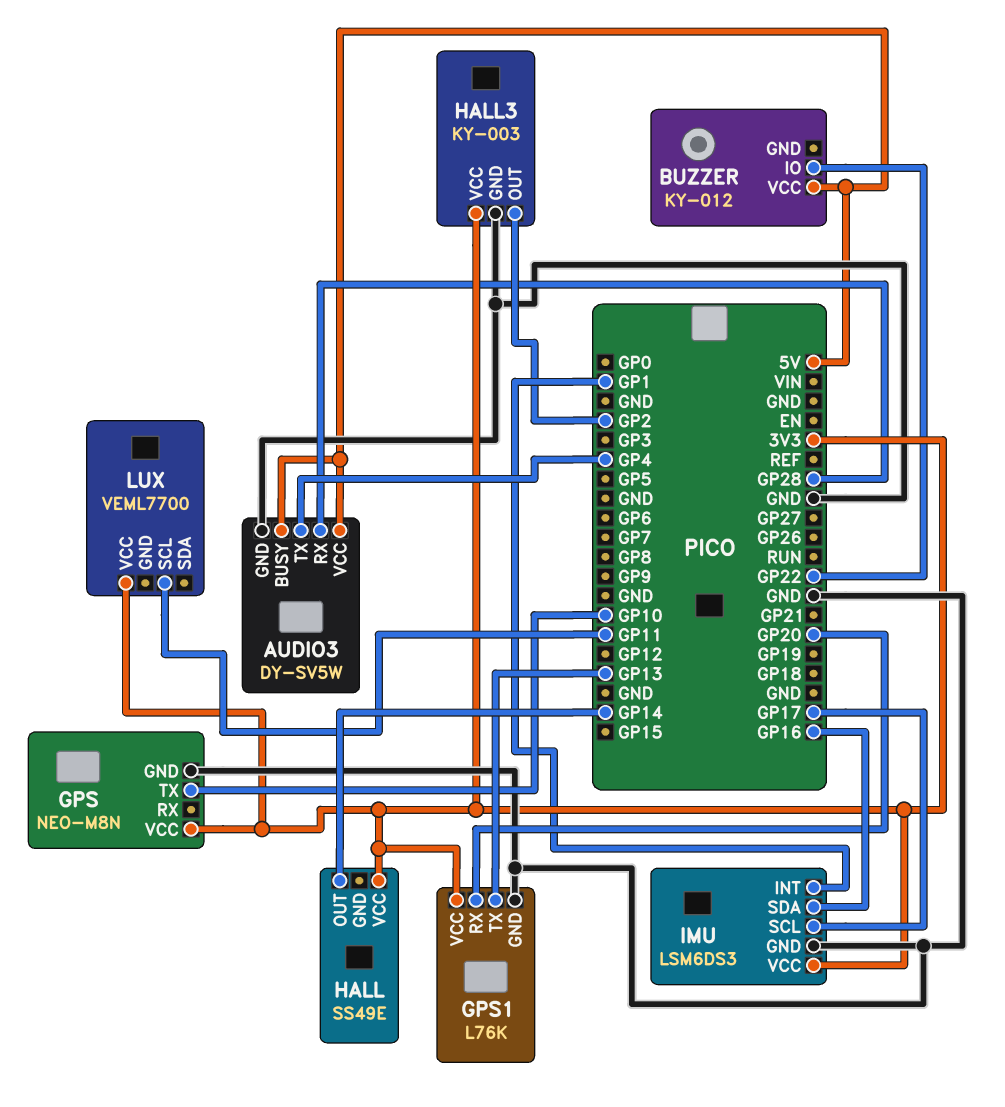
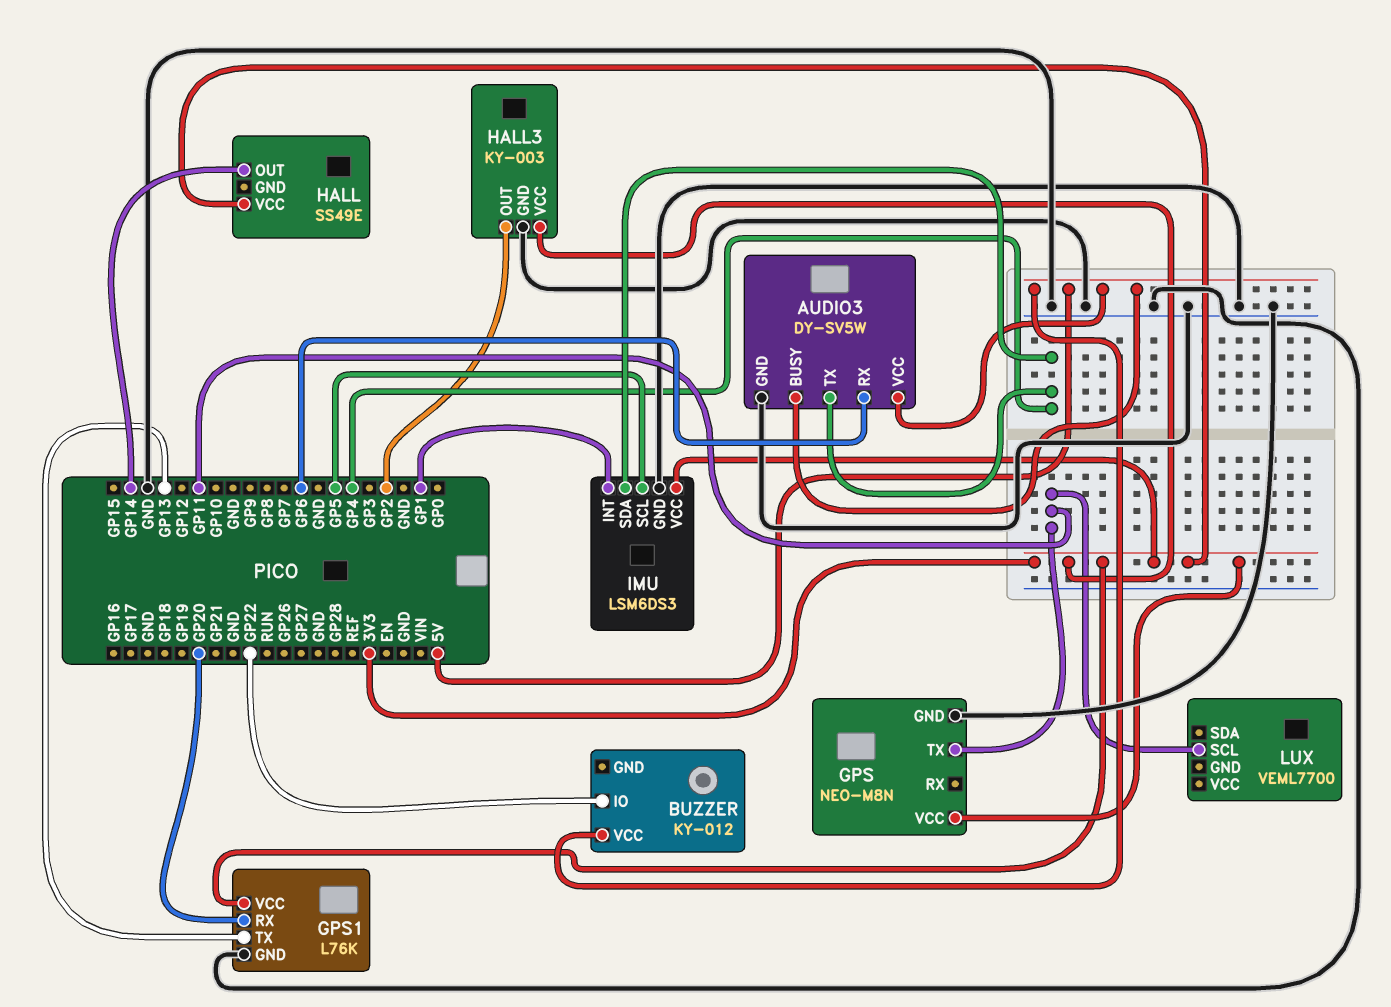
AUDIO3 pin RX: GP28 -> GP6
GPS pin TX: GP10 -> GP11
IMU pin SCL: GP17 -> GP5
IMU pin SDA: GP16 -> GP4
LUX pin VCC: 3V3 -> none

